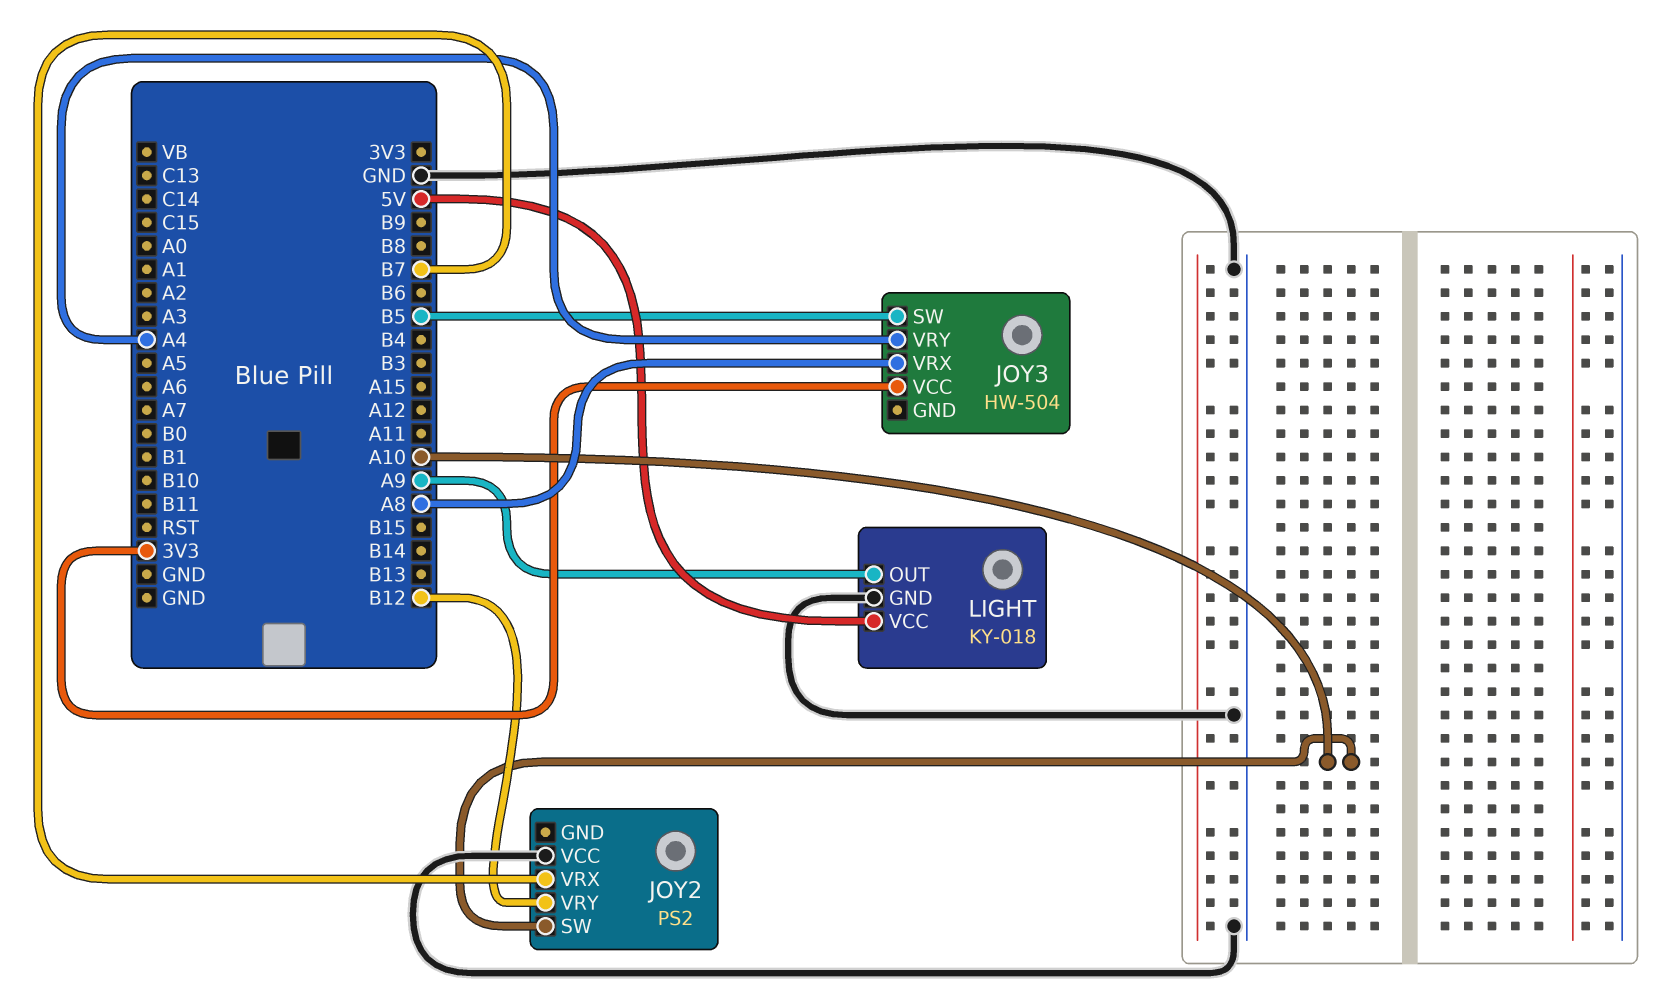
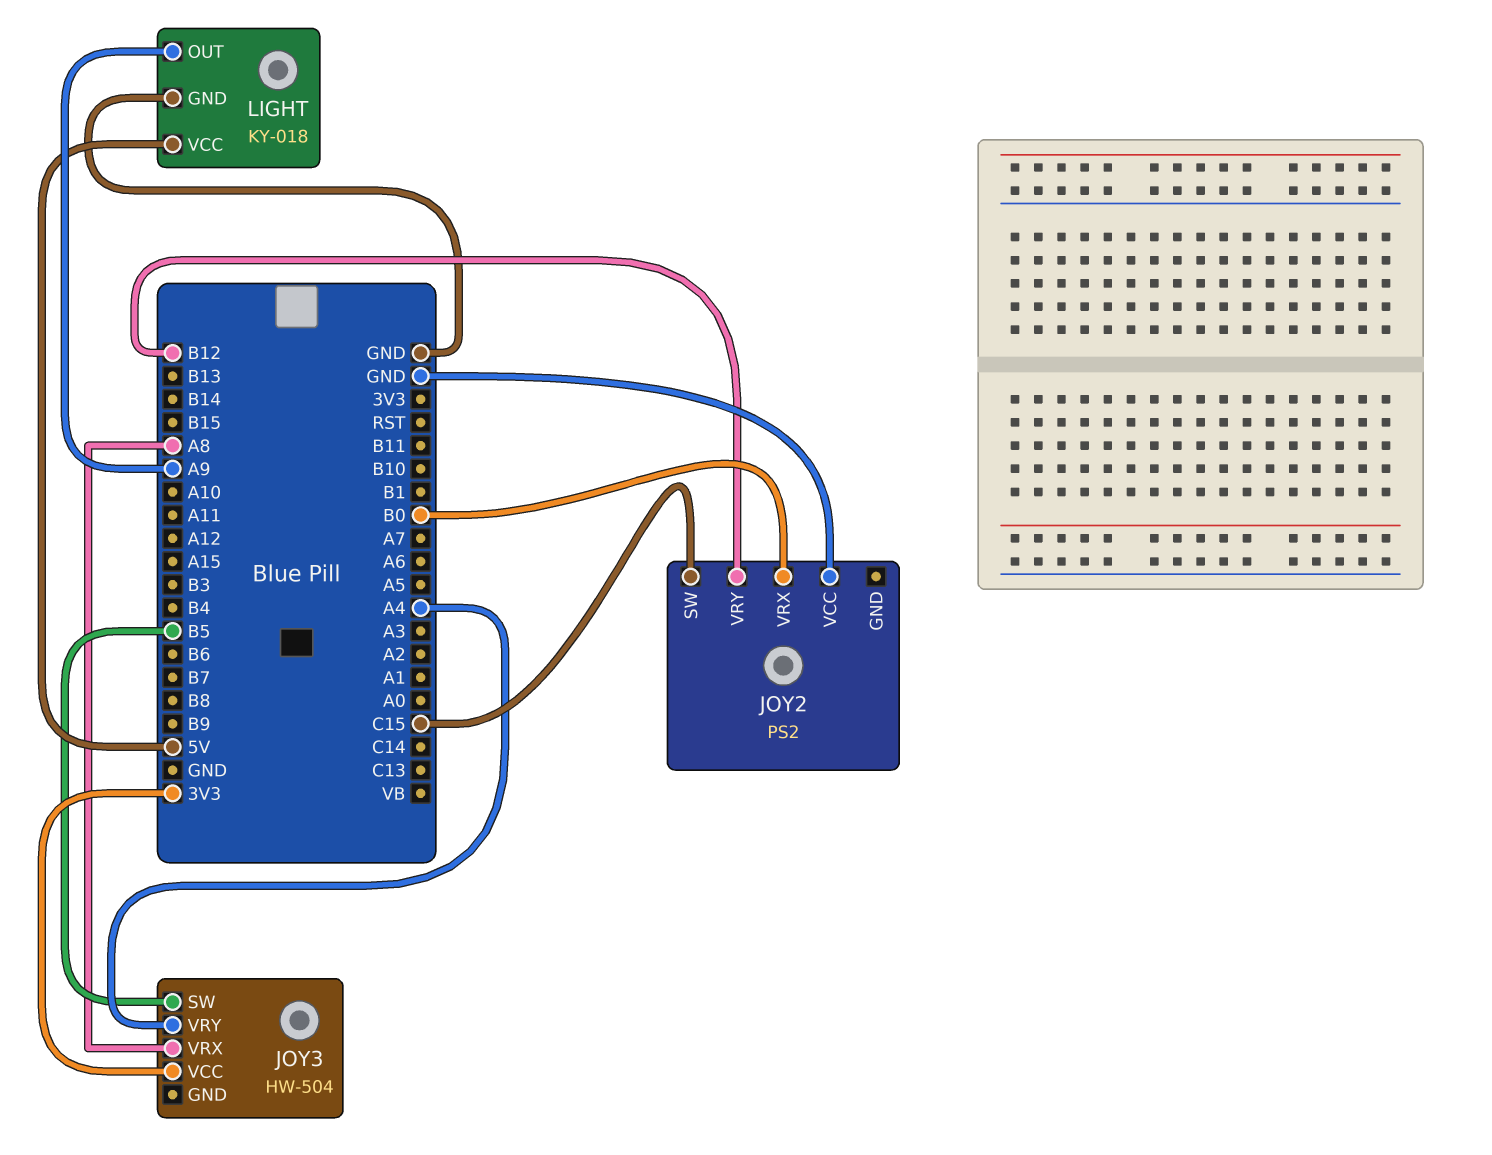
JOY2 pin SW: A10 -> C15
JOY2 pin VRX: B7 -> B0

